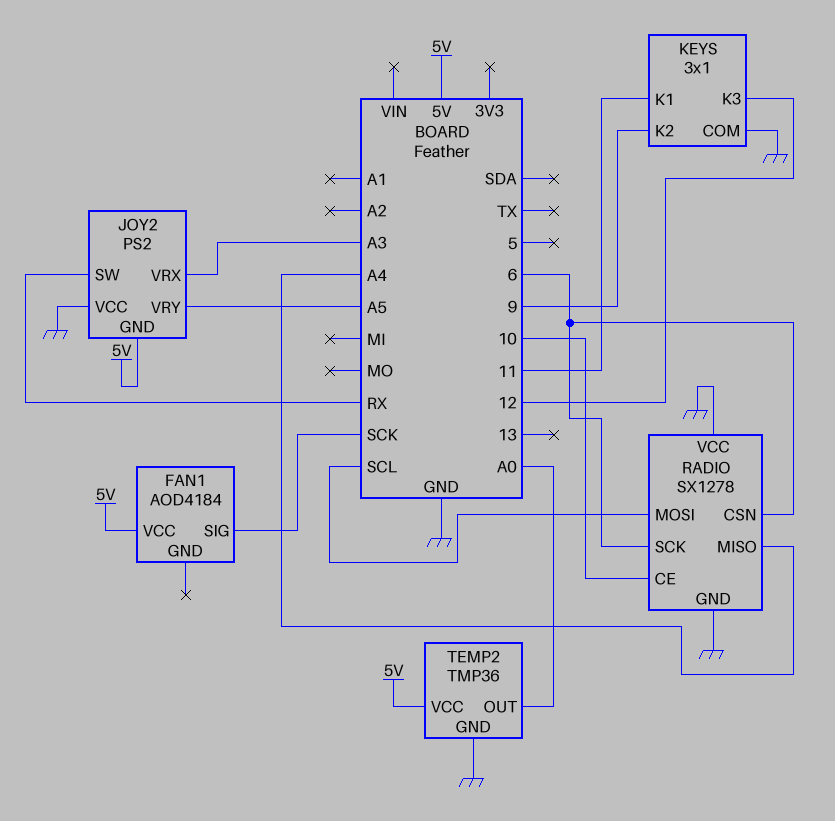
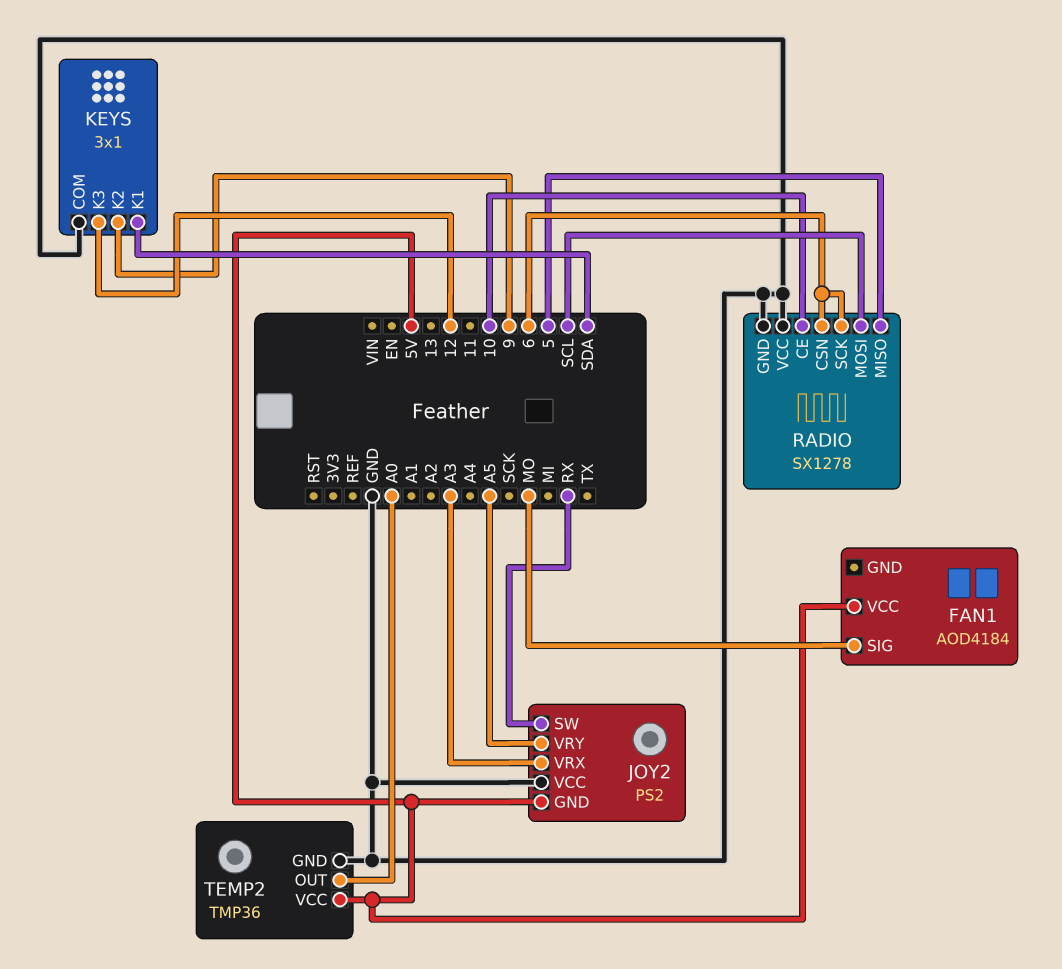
FAN1 pin SIG: SCK -> MO
KEYS pin K1: 11 -> SDA
RADIO pin MISO: A4 -> 5

